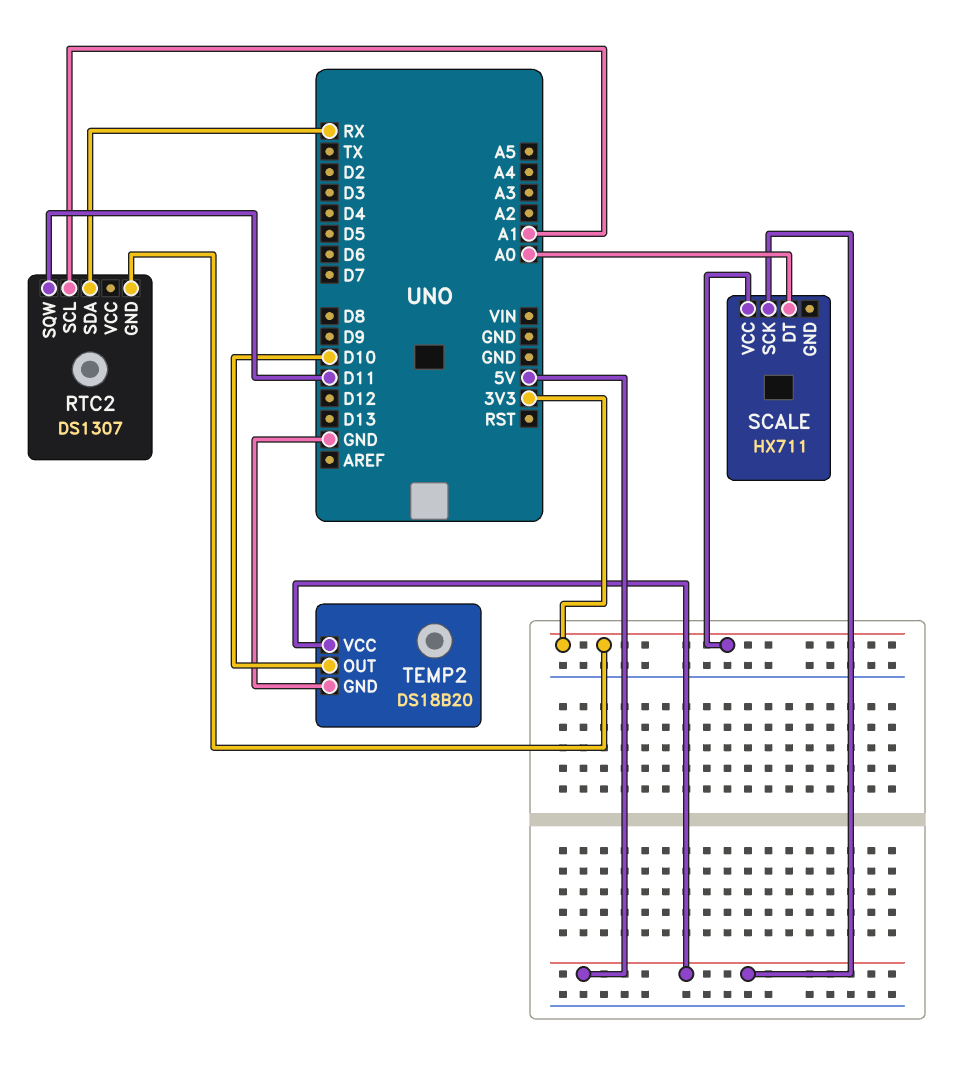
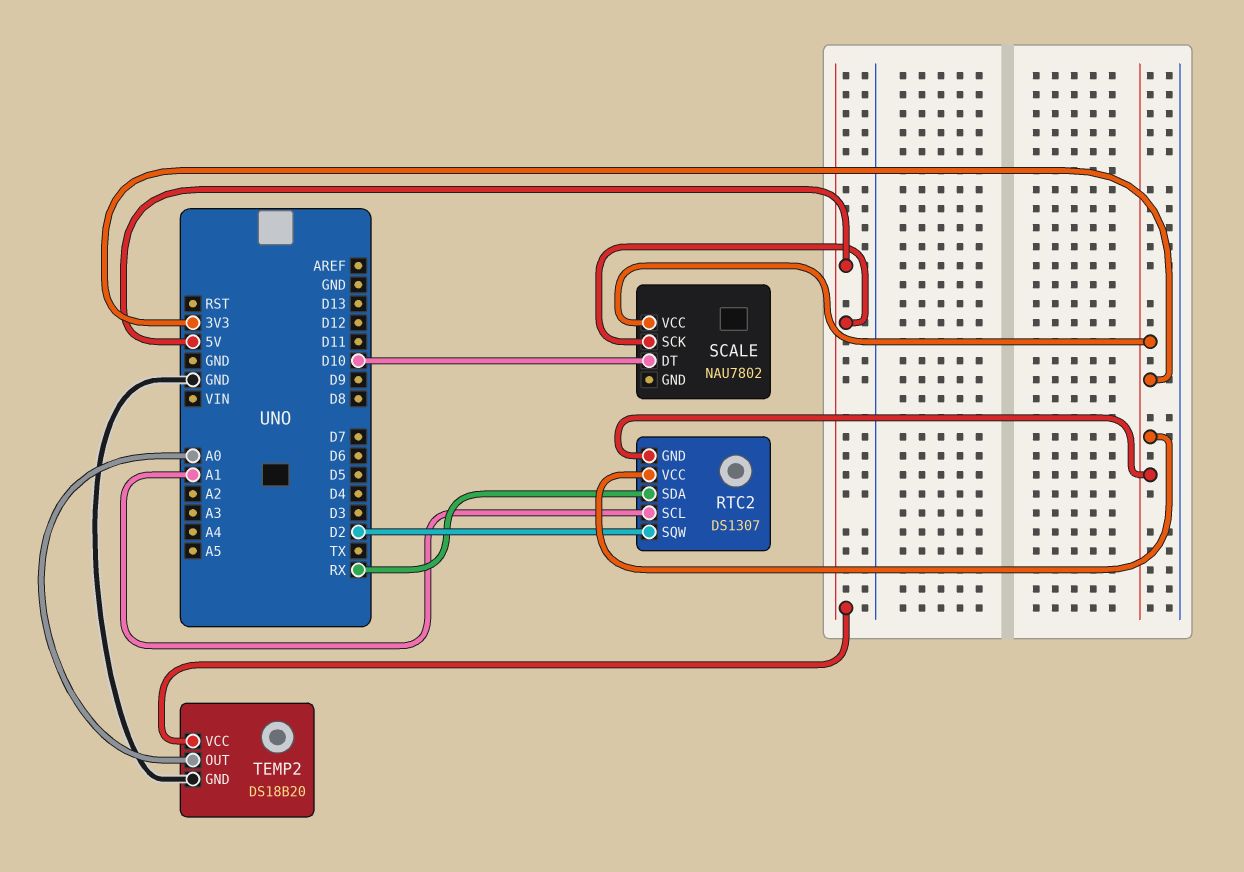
RTC2 pin SQW: D11 -> D2
RTC2 pin VCC: none -> 3V3
SCALE: HX711 -> NAU7802
SCALE pin DT: A0 -> D10
TEMP2 pin OUT: D10 -> A0

